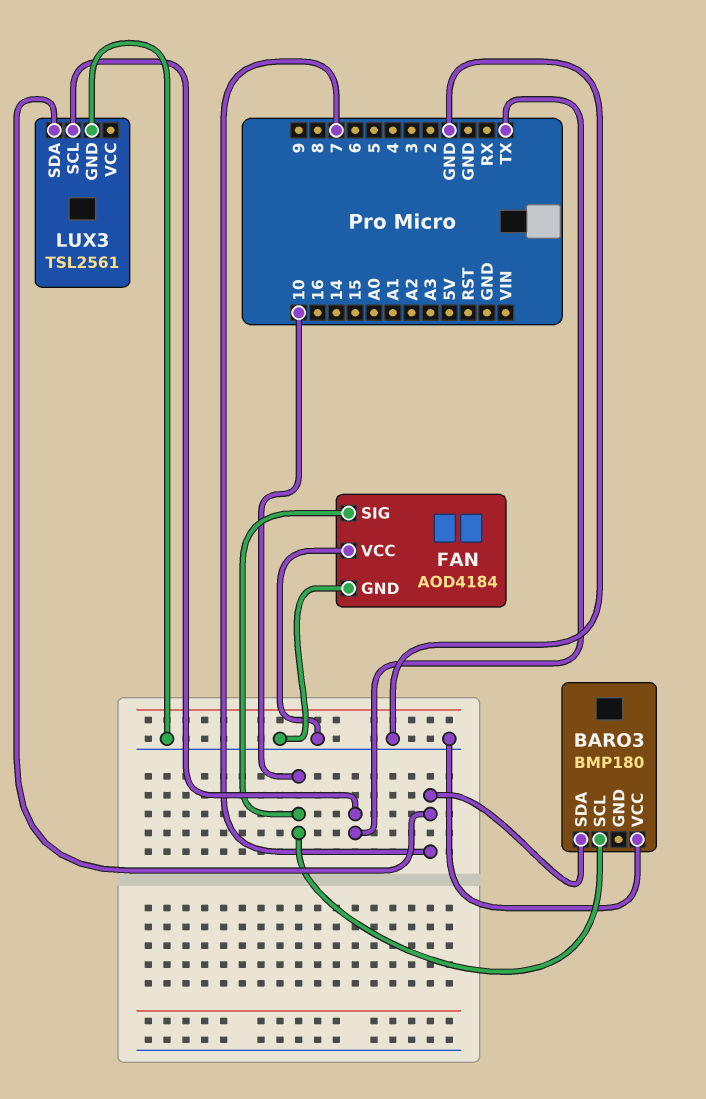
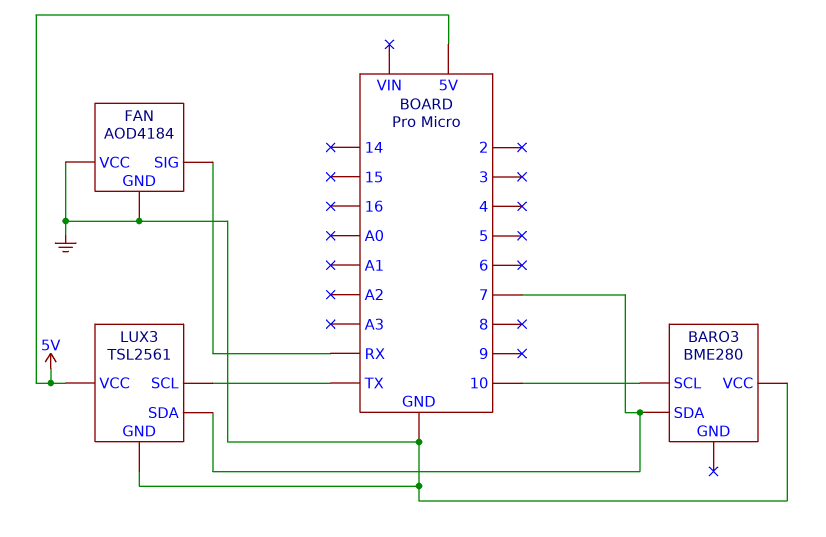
BARO3: BMP180 -> BME280
FAN pin SIG: 10 -> RX
LUX3 pin VCC: none -> 5V

